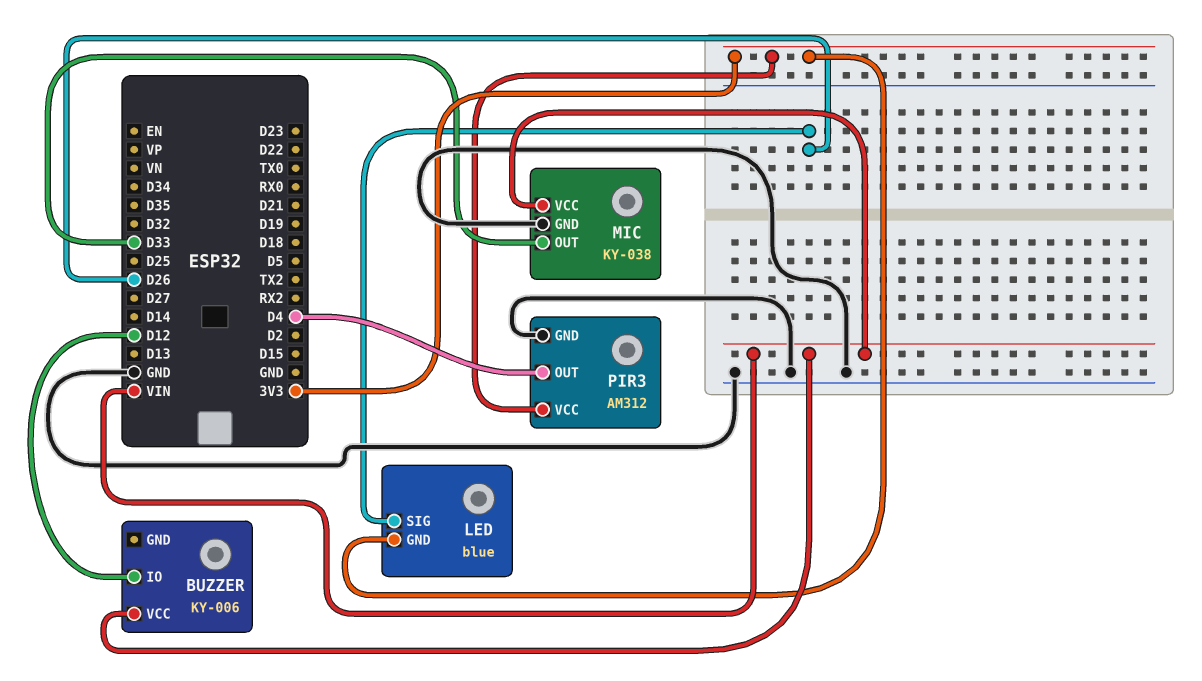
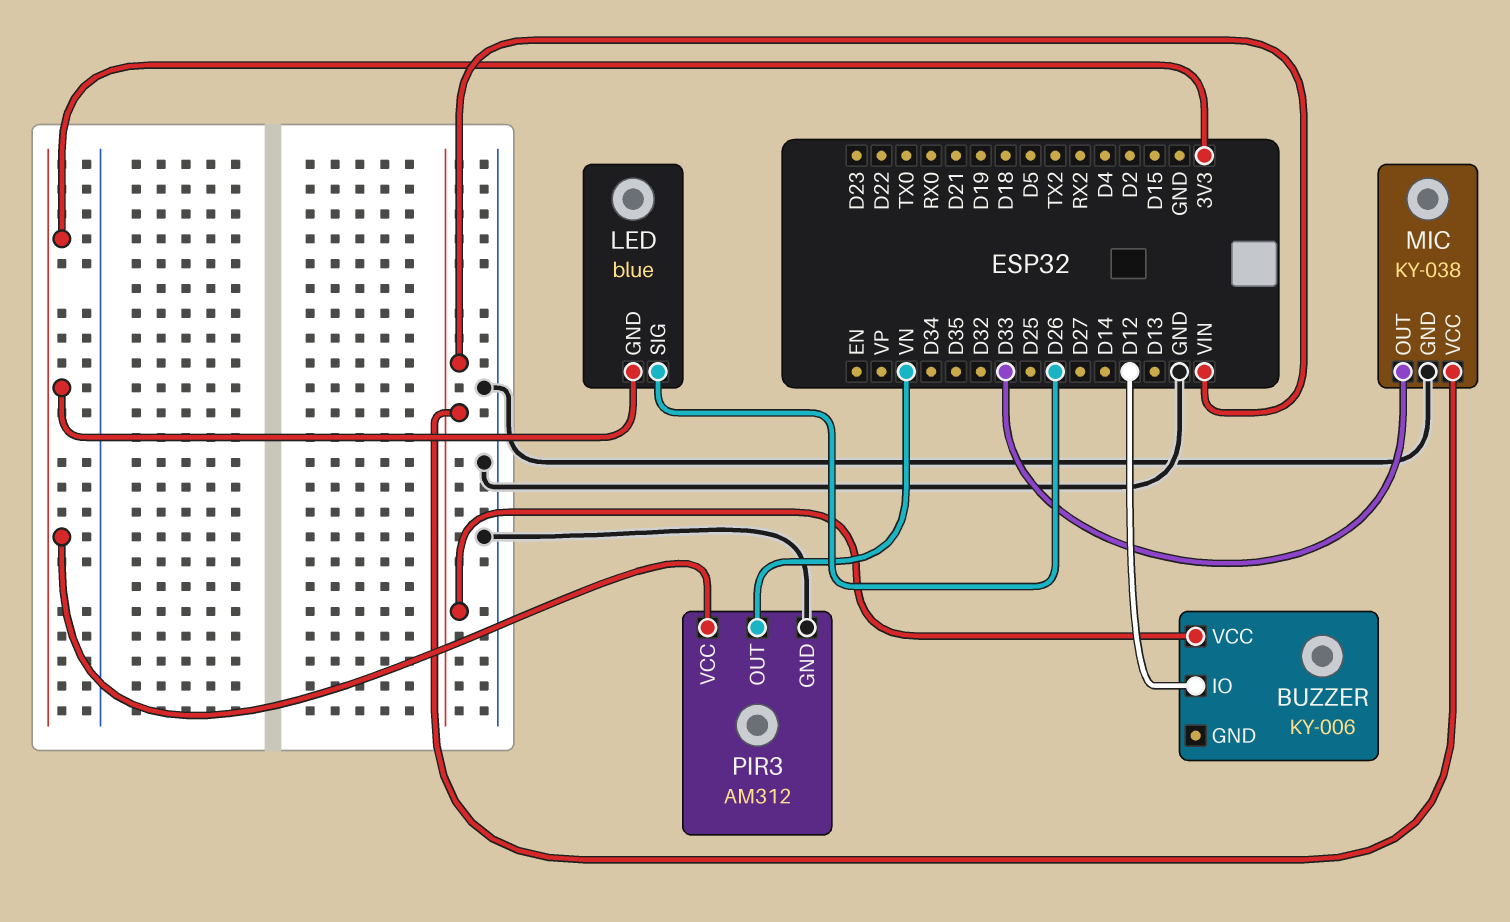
PIR3 pin OUT: D4 -> VN

